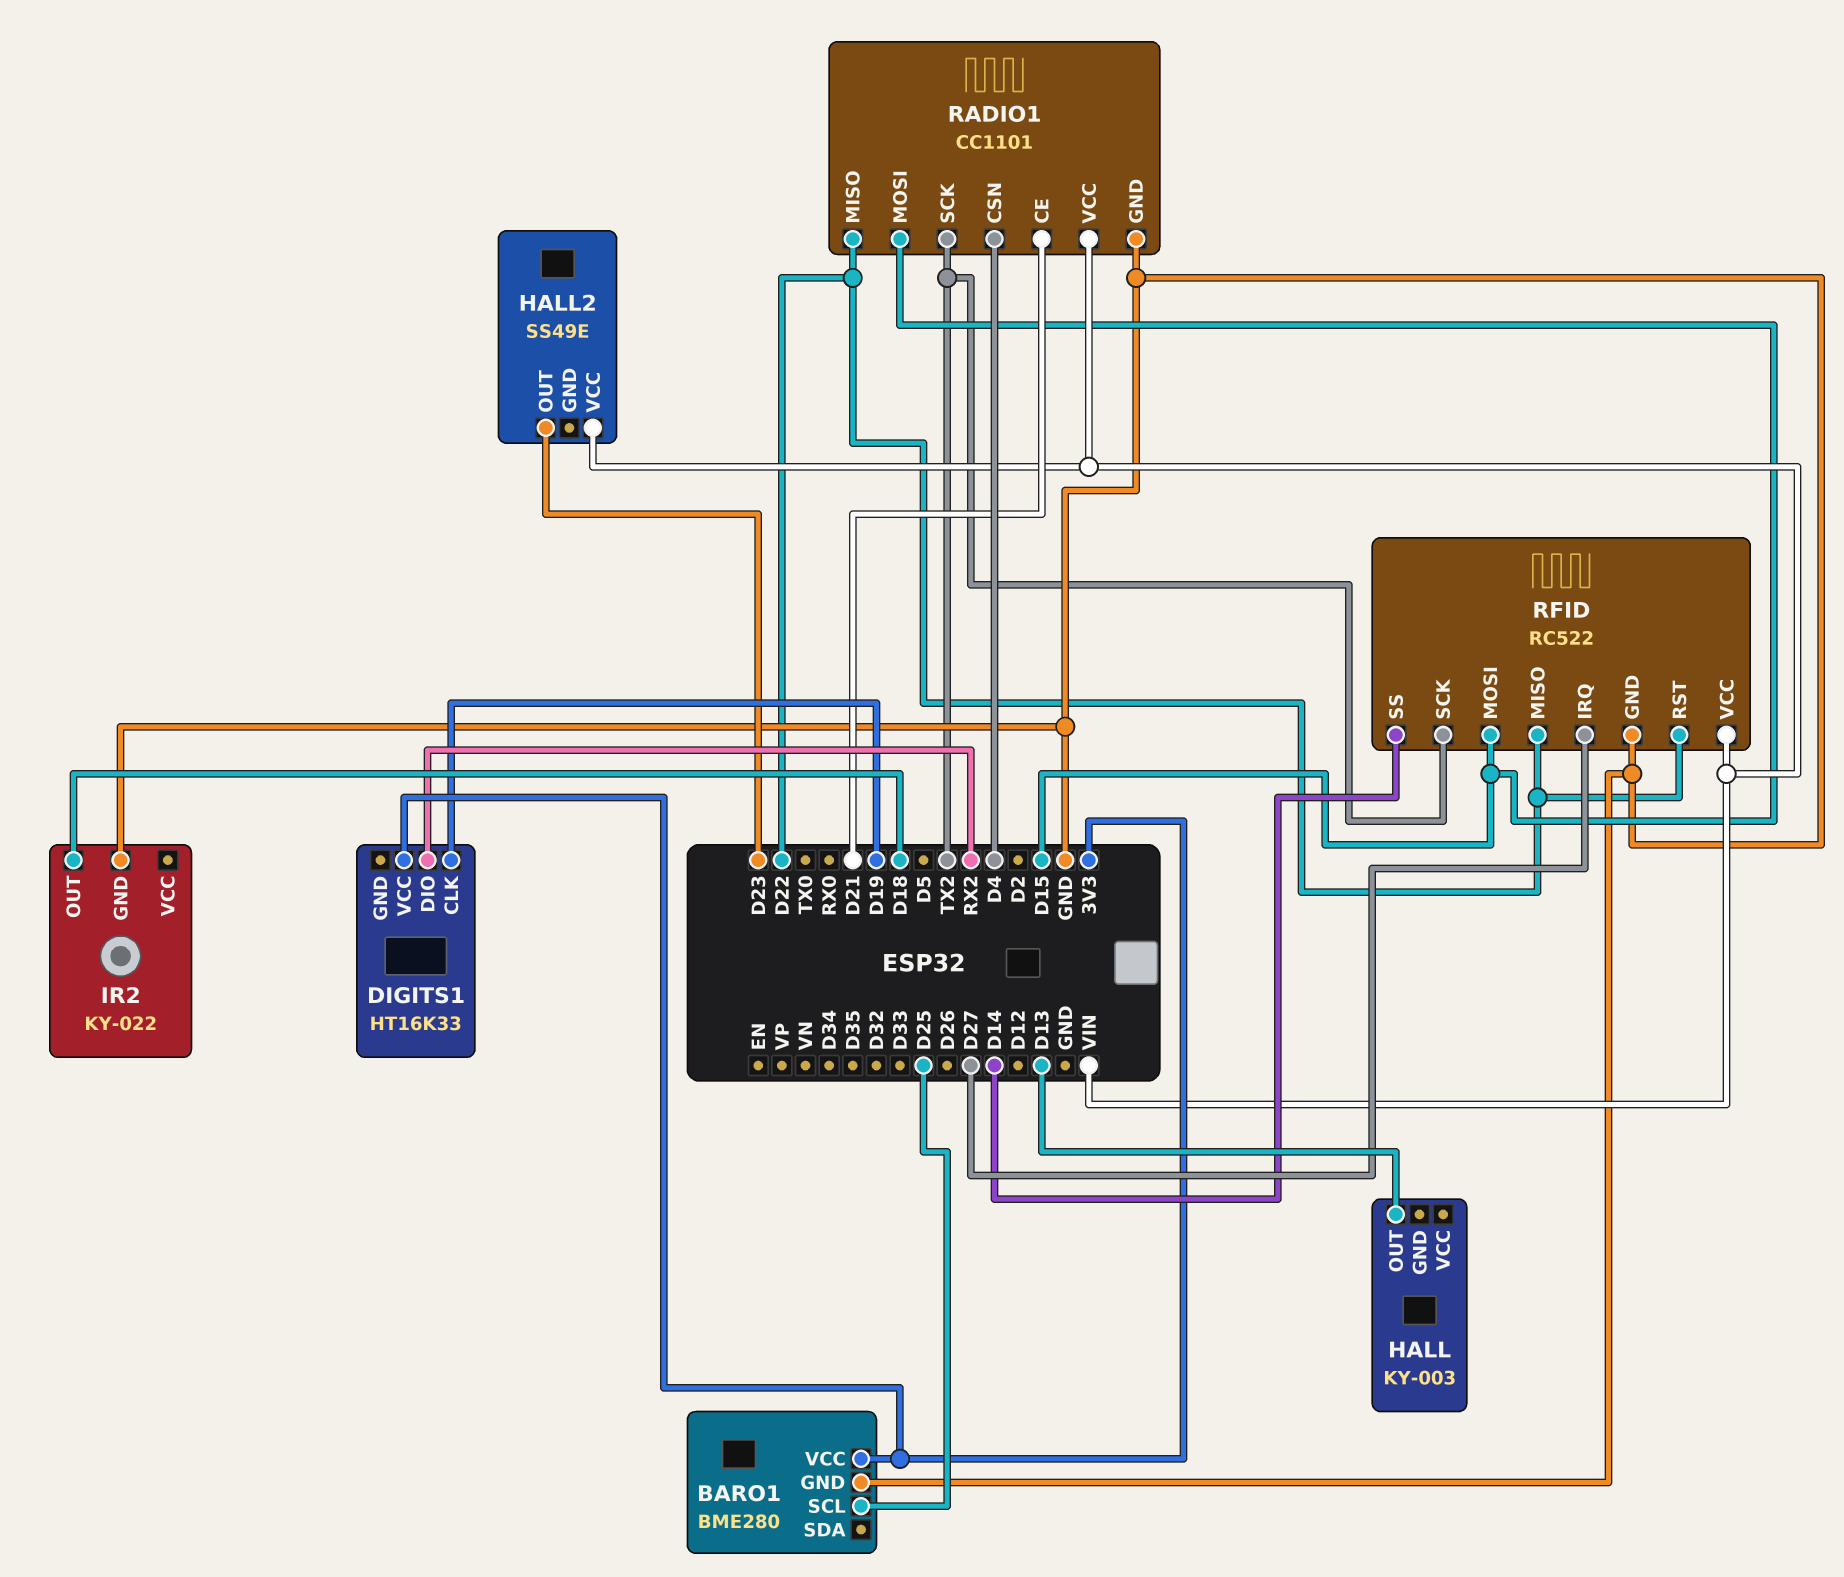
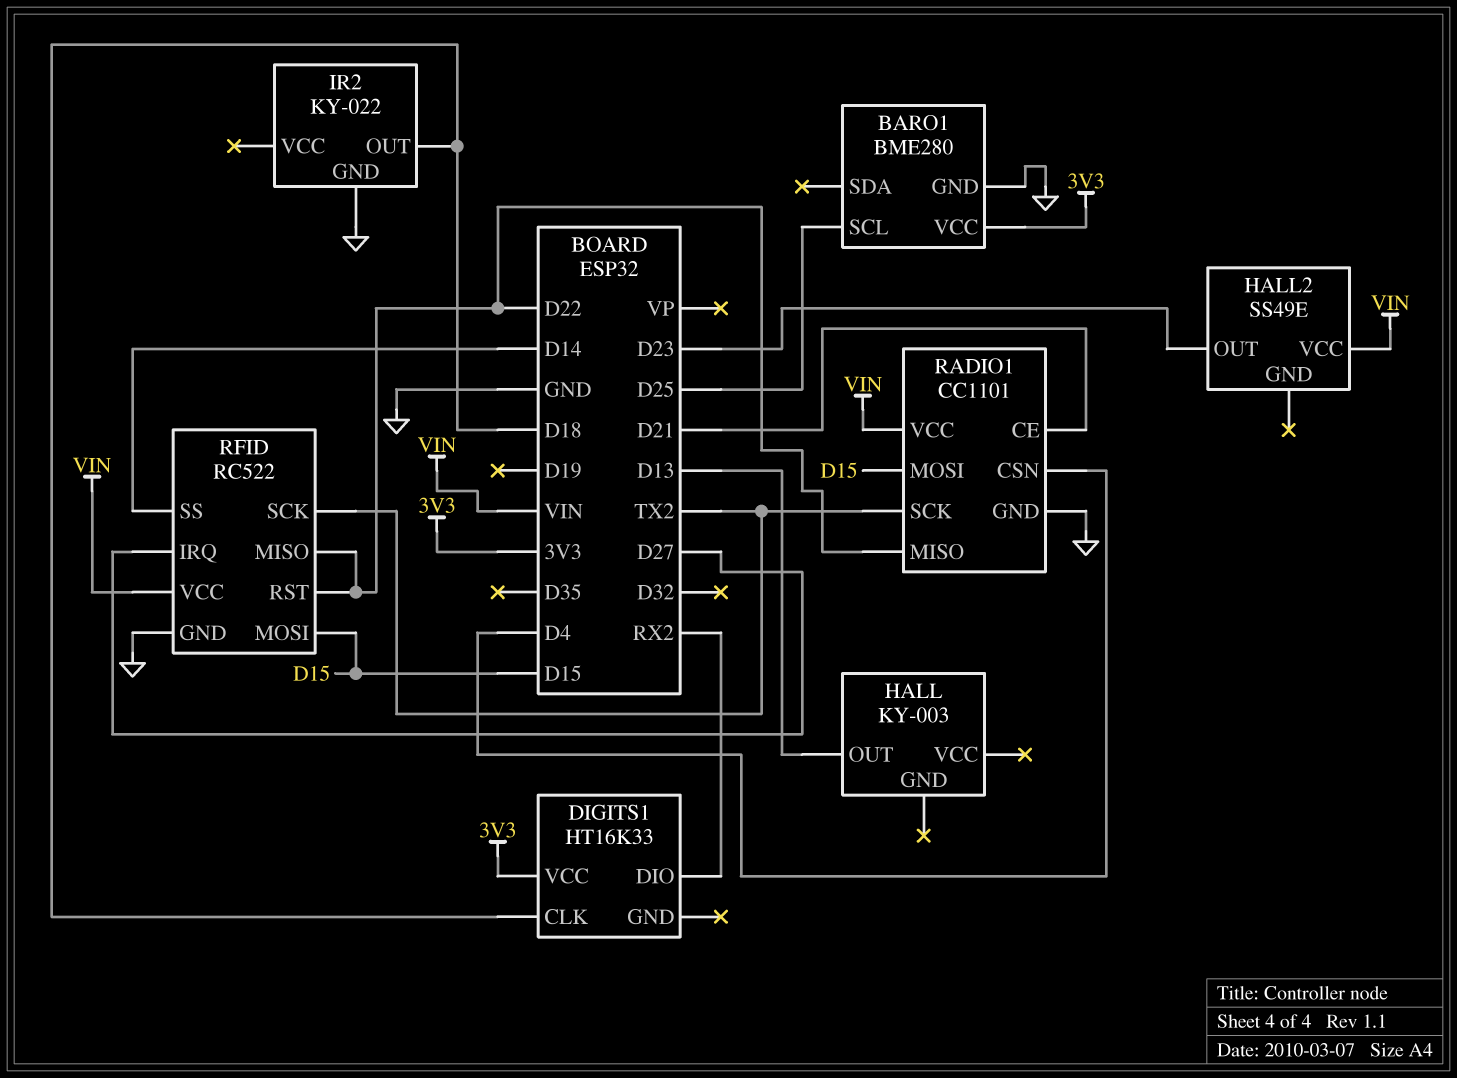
DIGITS1 pin CLK: D19 -> D18

